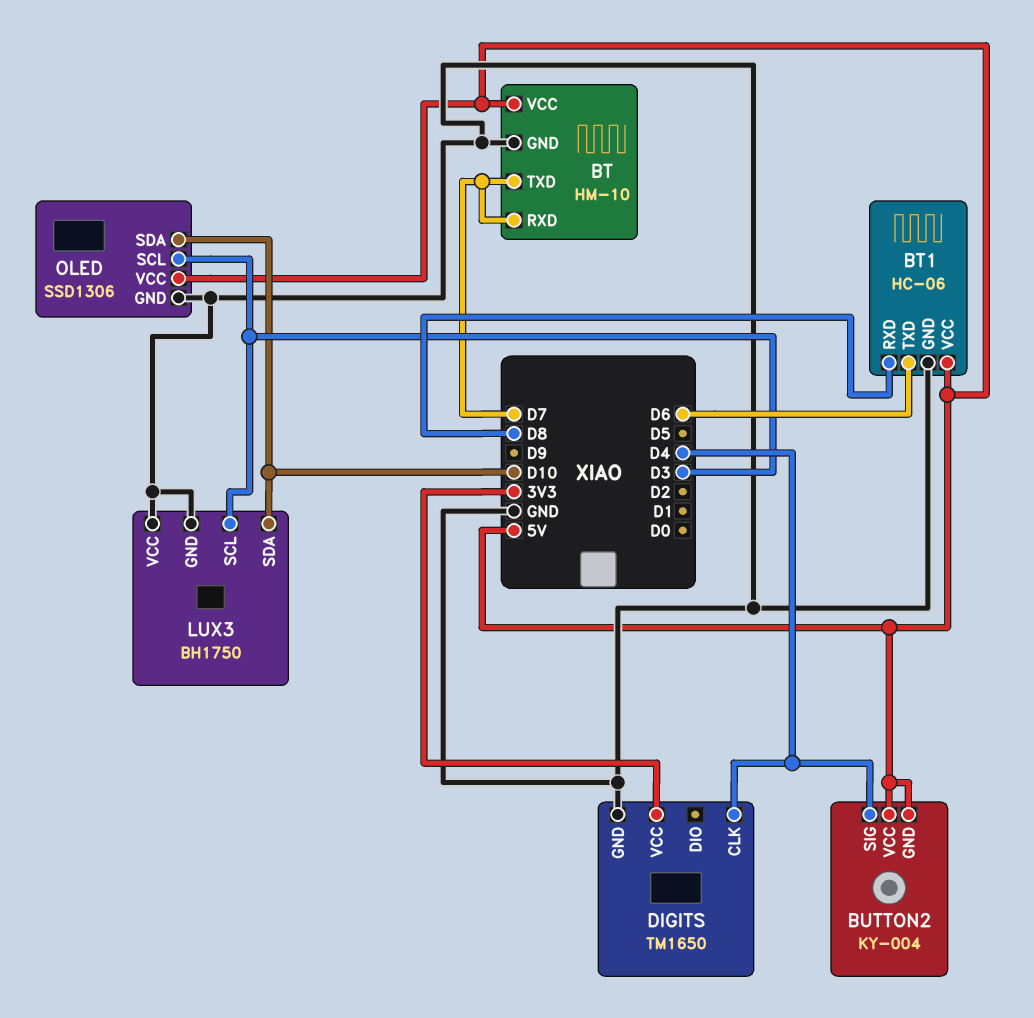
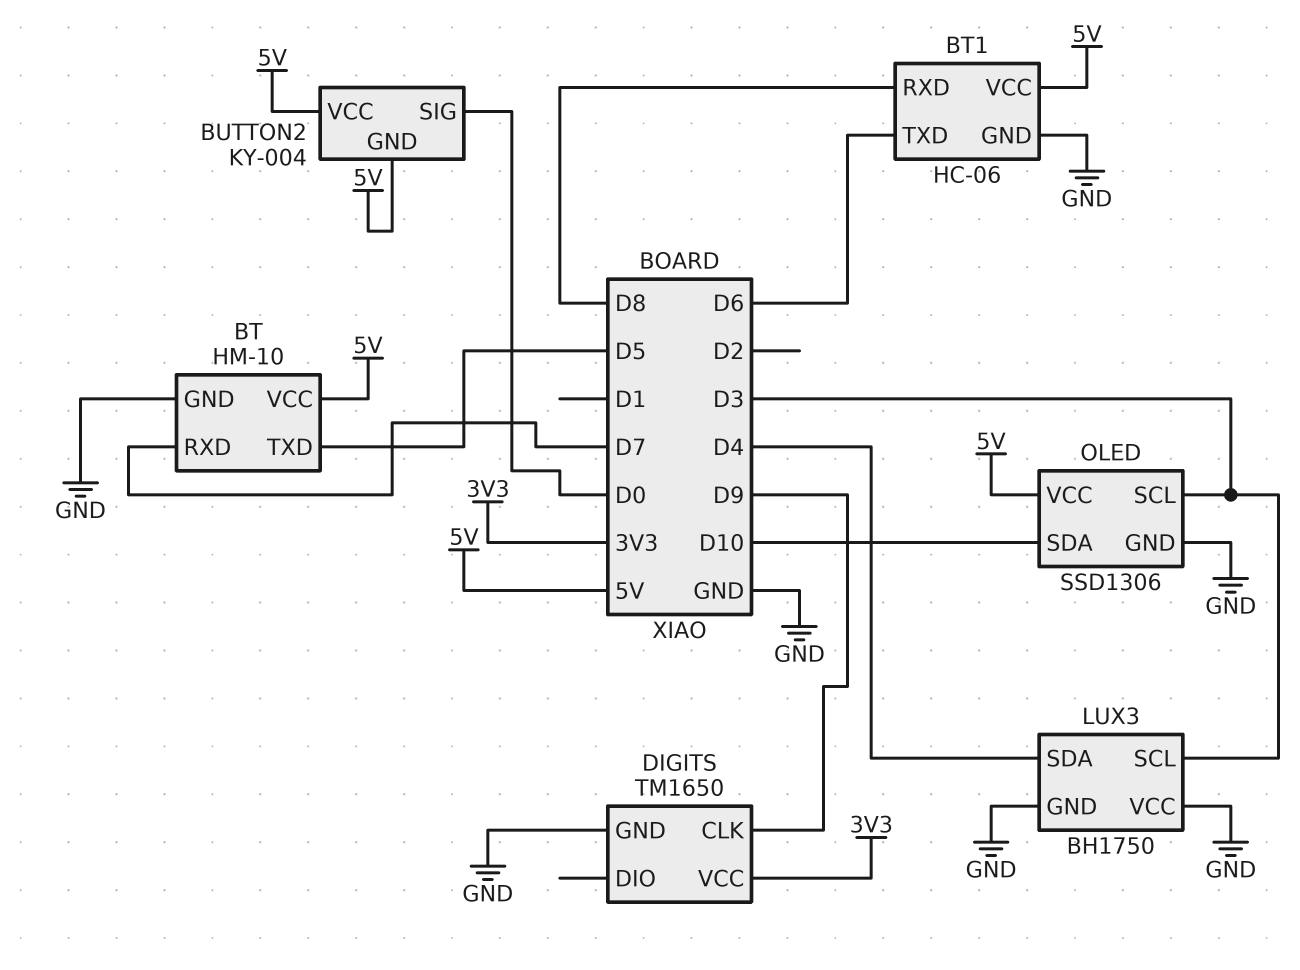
BT pin TXD: D7 -> D5
BUTTON2 pin SIG: D4 -> D0
DIGITS pin CLK: D4 -> D9
LUX3 pin SDA: D10 -> D4

